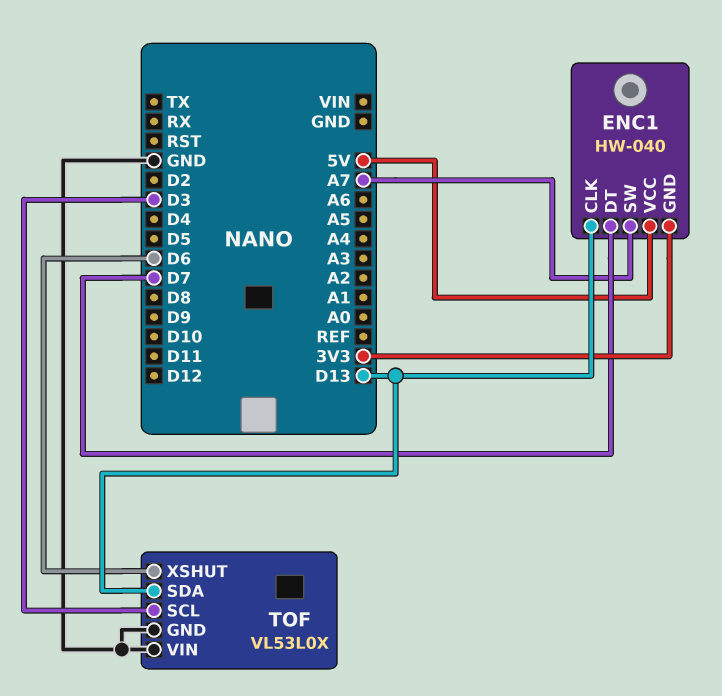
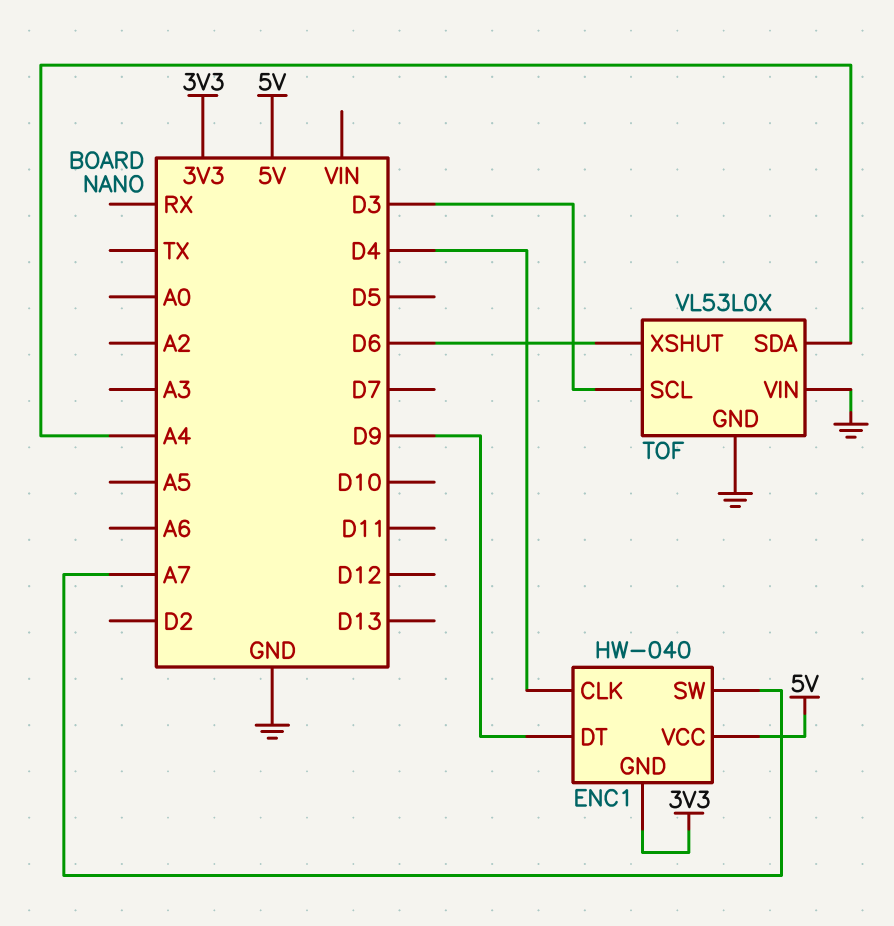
ENC1 pin CLK: D13 -> D4
ENC1 pin DT: D7 -> D9
TOF pin SDA: D13 -> A4

